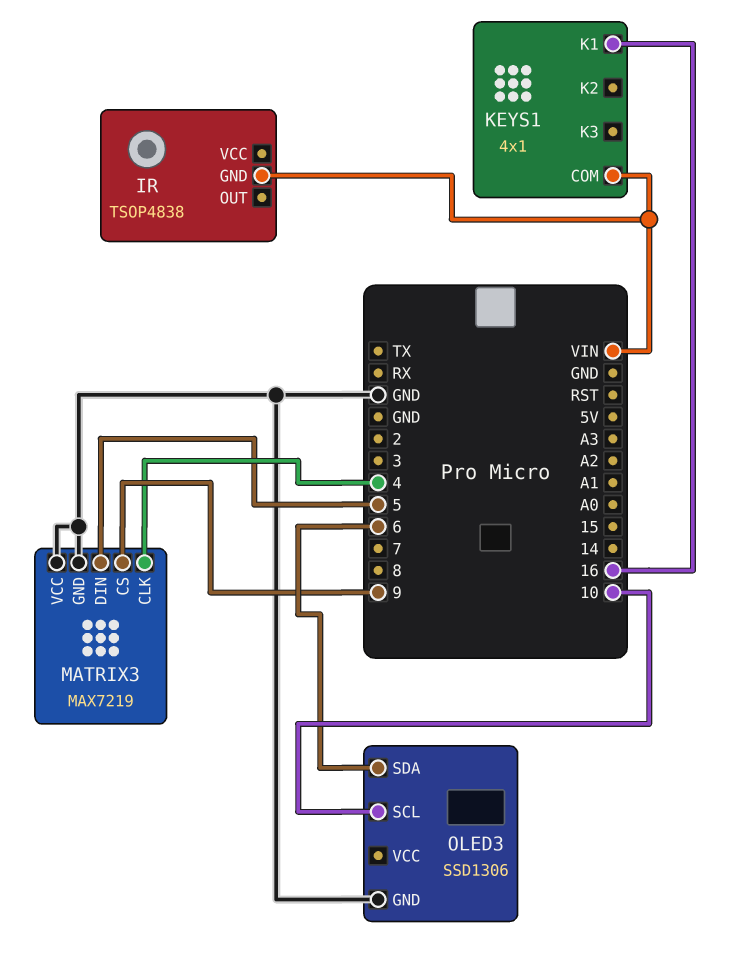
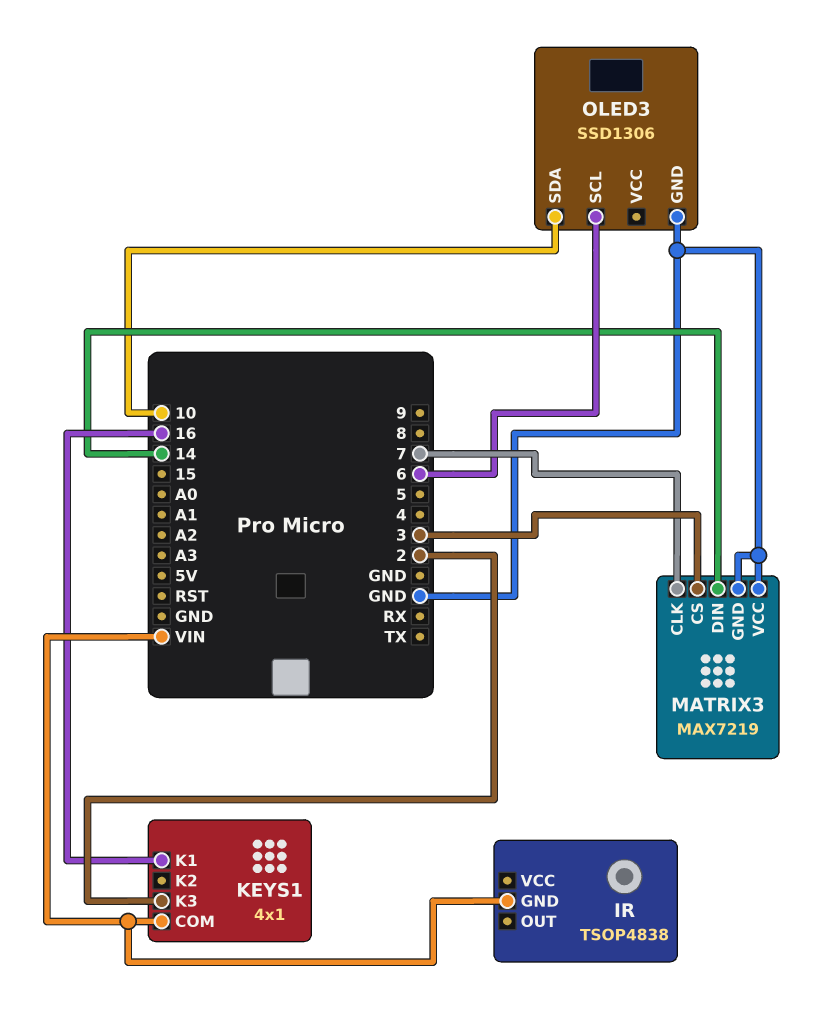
KEYS1 pin K3: none -> 2
MATRIX3 pin CLK: 4 -> 7
MATRIX3 pin CS: 9 -> 3
MATRIX3 pin DIN: 5 -> 14
OLED3 pin SCL: 10 -> 6
OLED3 pin SDA: 6 -> 10

